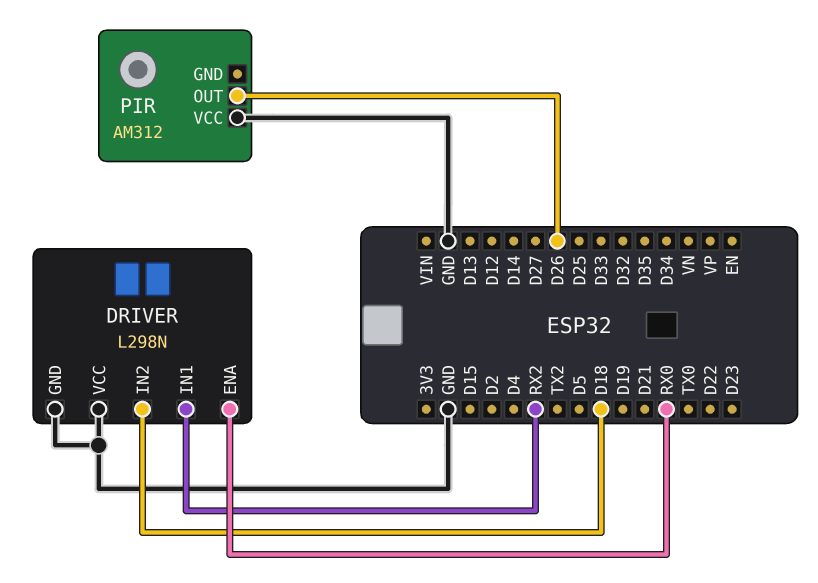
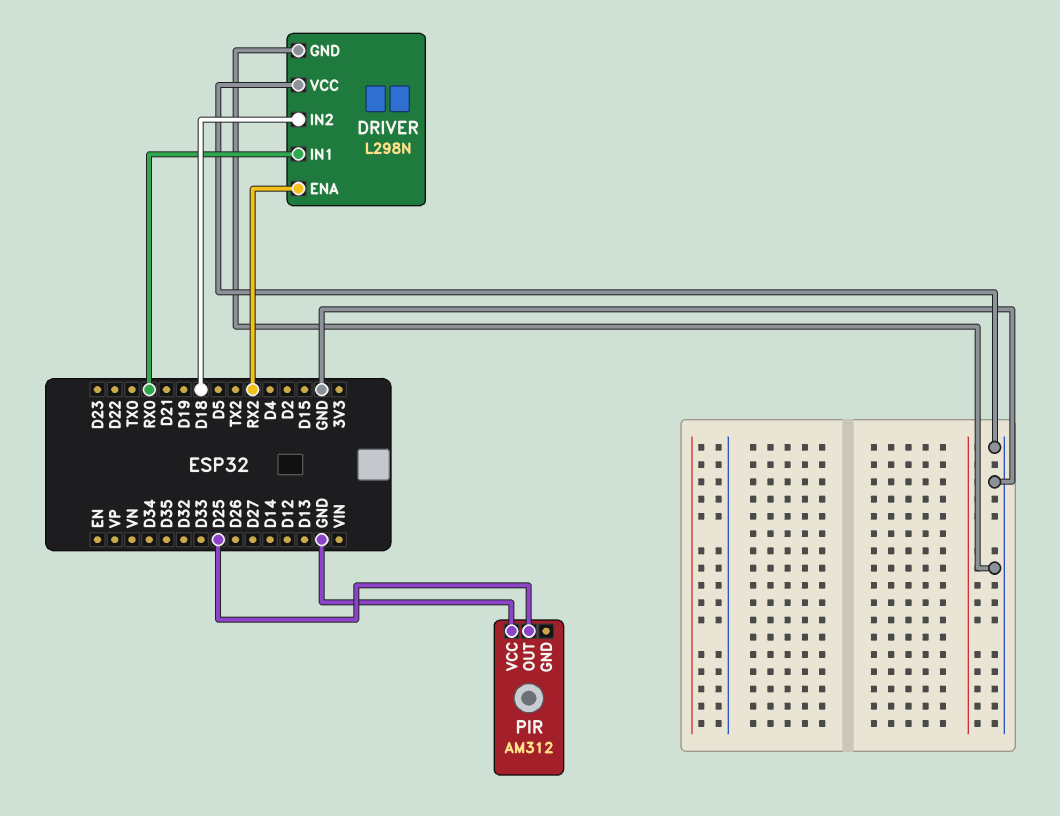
DRIVER pin ENA: RX0 -> RX2
DRIVER pin IN1: RX2 -> RX0
PIR pin OUT: D26 -> D25

